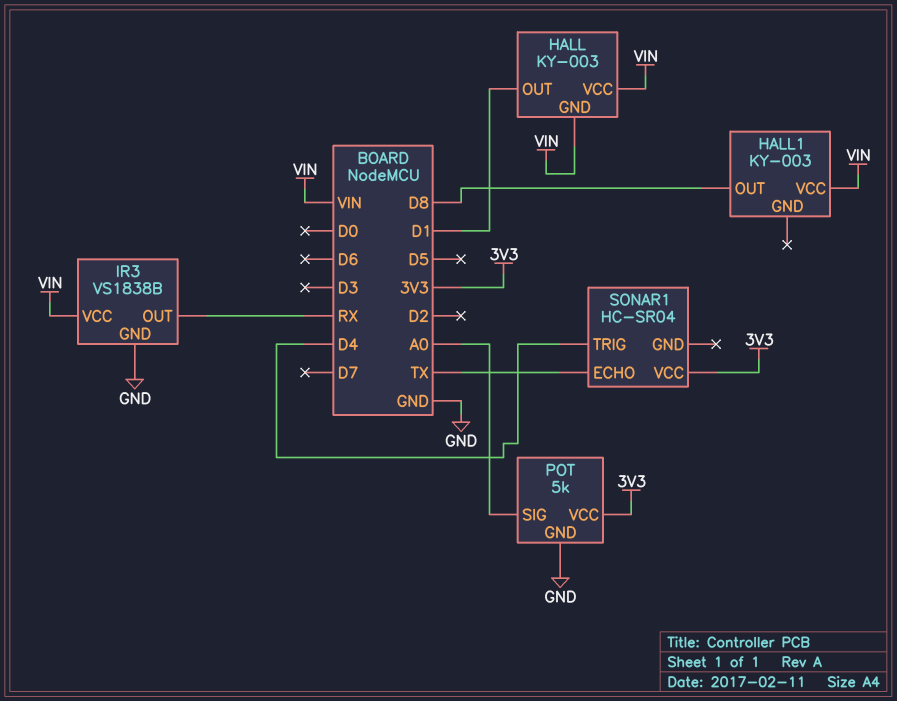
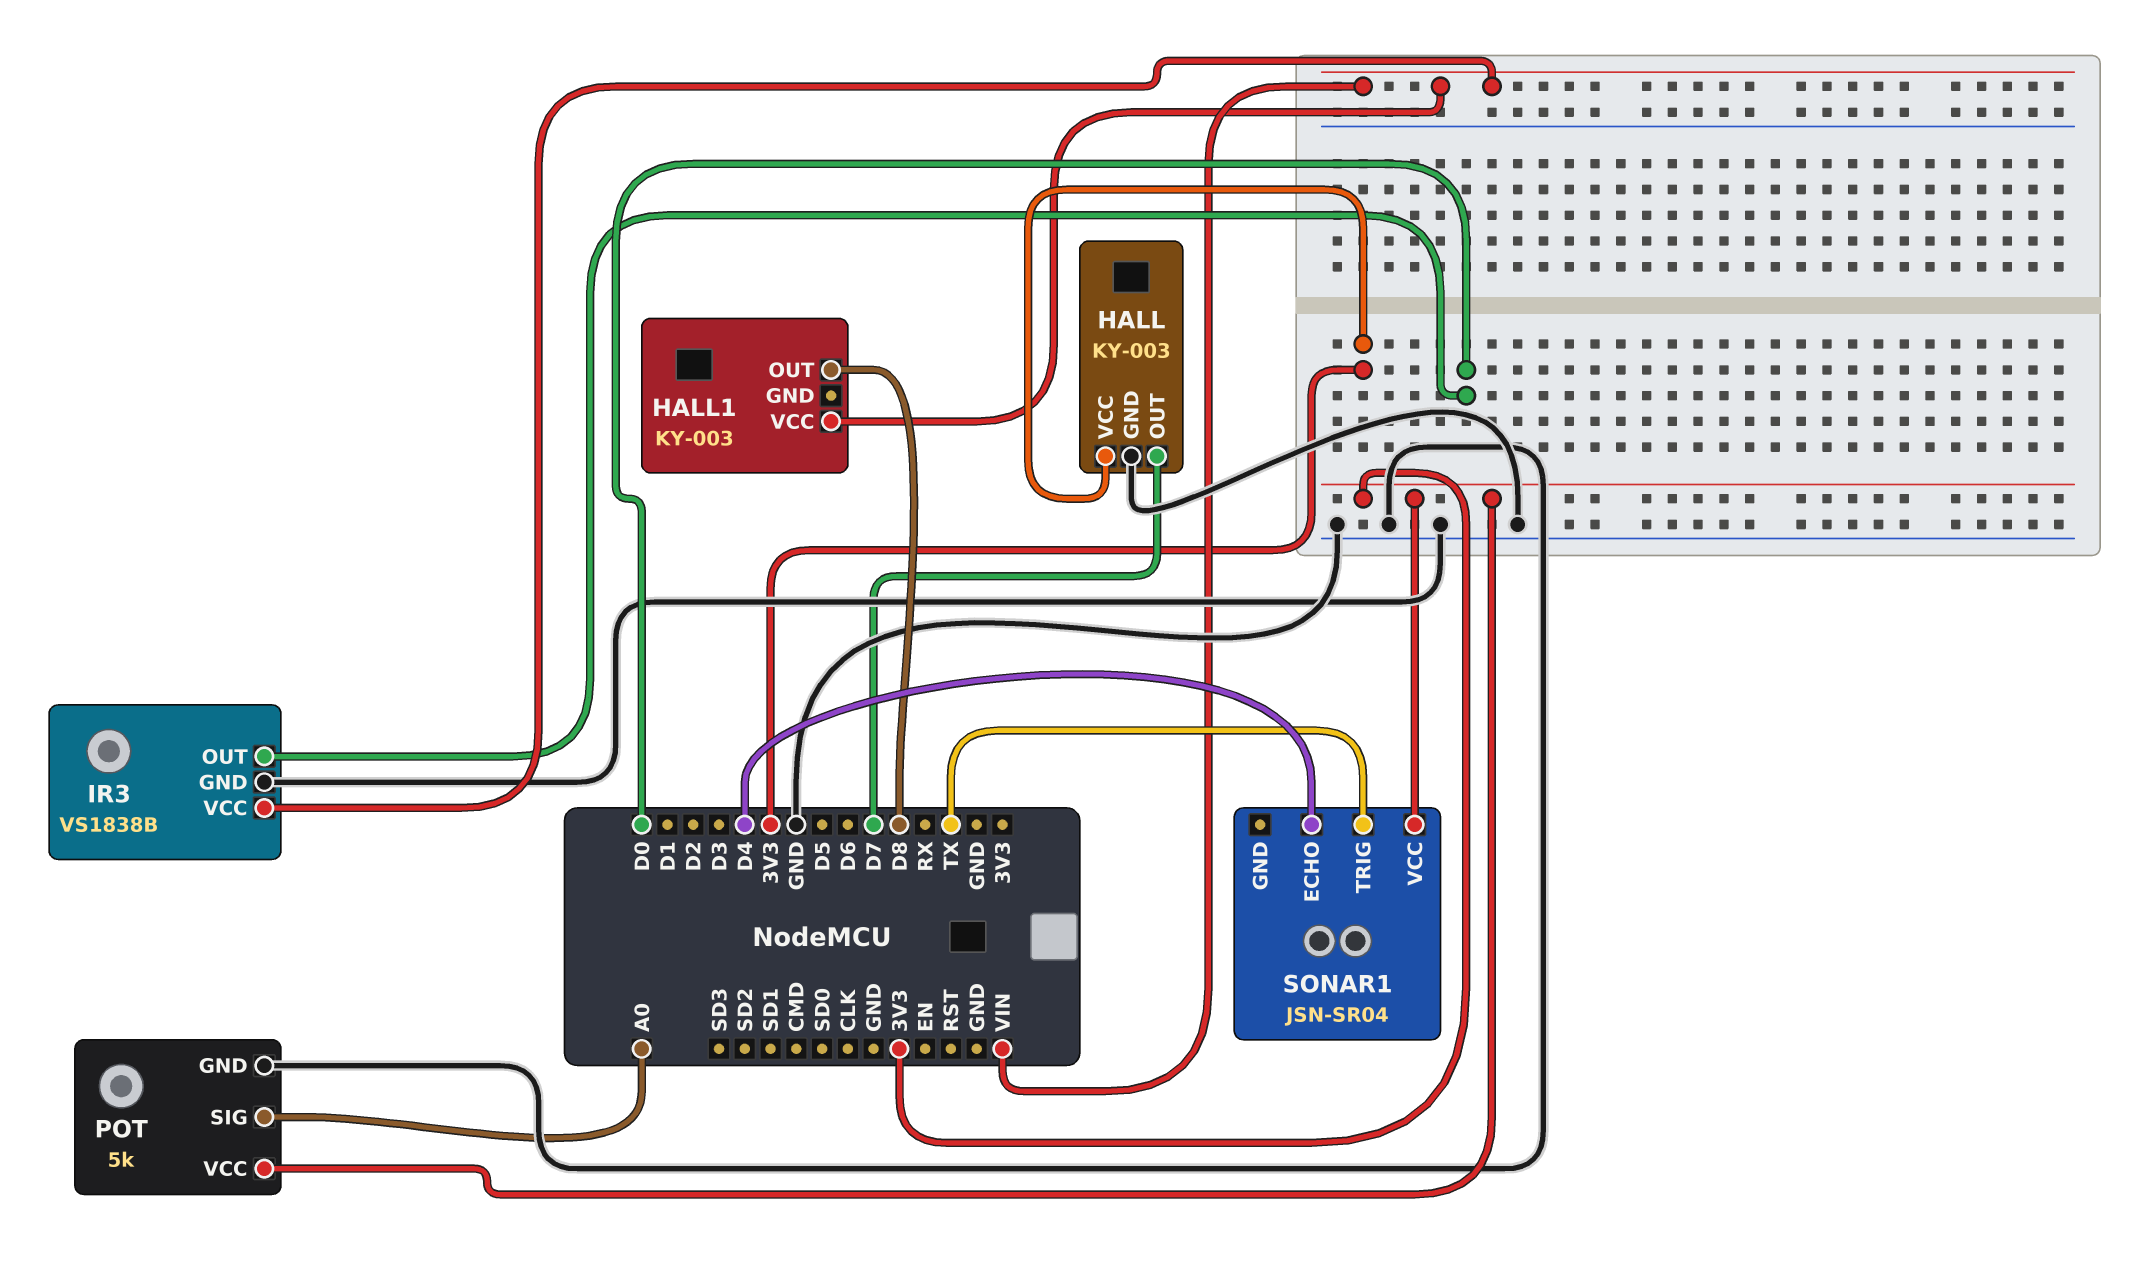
HALL pin GND: VIN -> GND
HALL pin OUT: D1 -> D7
HALL pin VCC: VIN -> 3V3
IR3 pin OUT: RX -> D0
SONAR1: HC-SR04 -> JSN-SR04
SONAR1 pin ECHO: TX -> D4
SONAR1 pin TRIG: D4 -> TX

